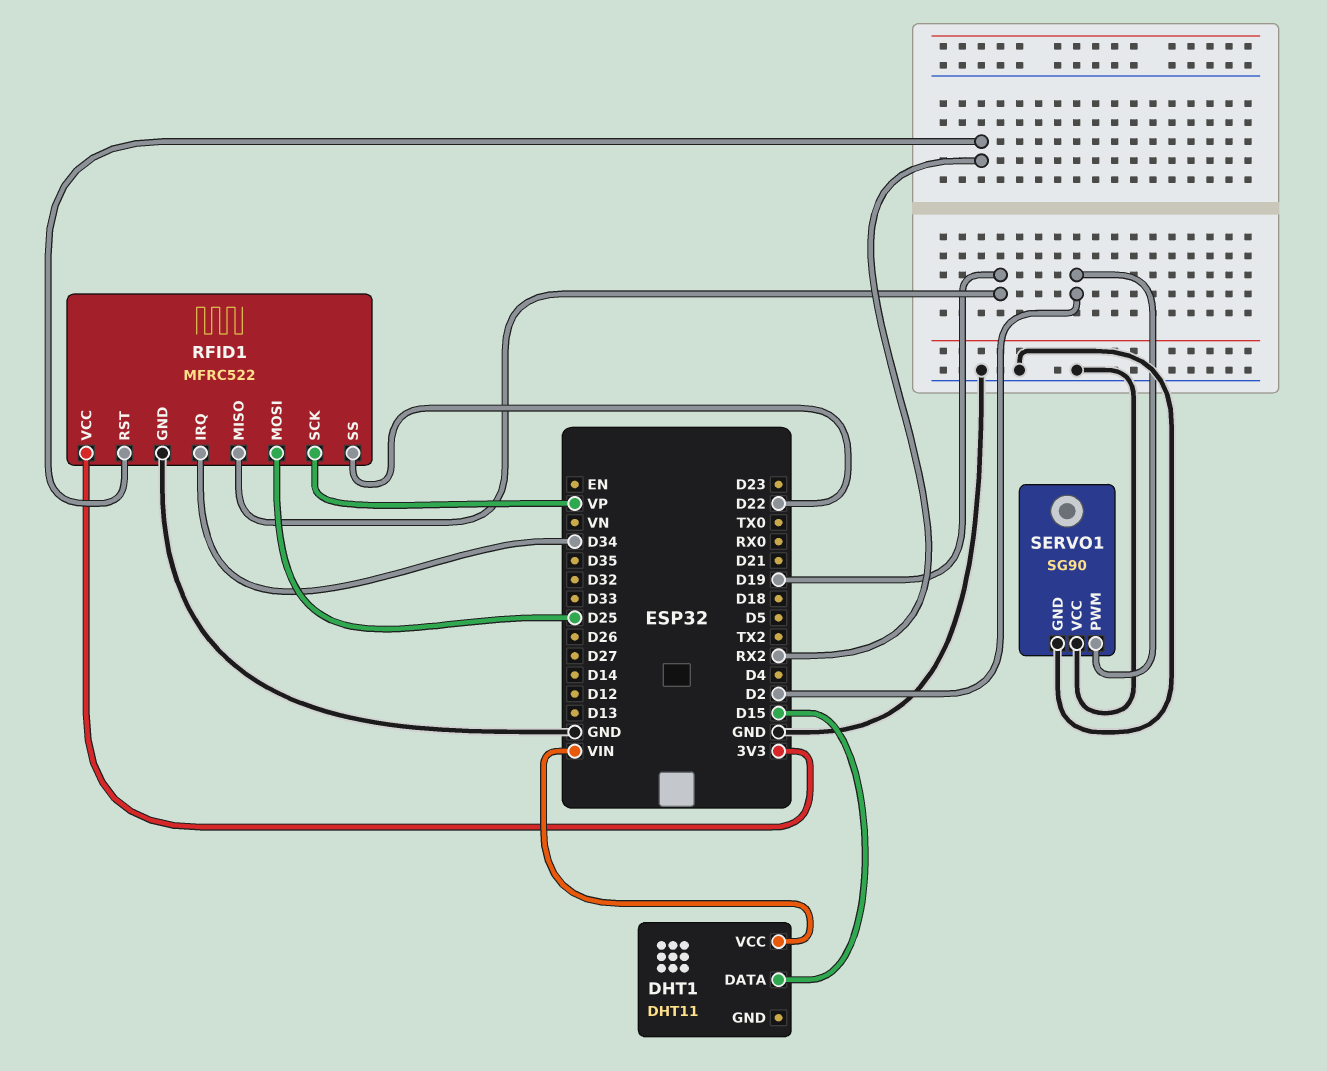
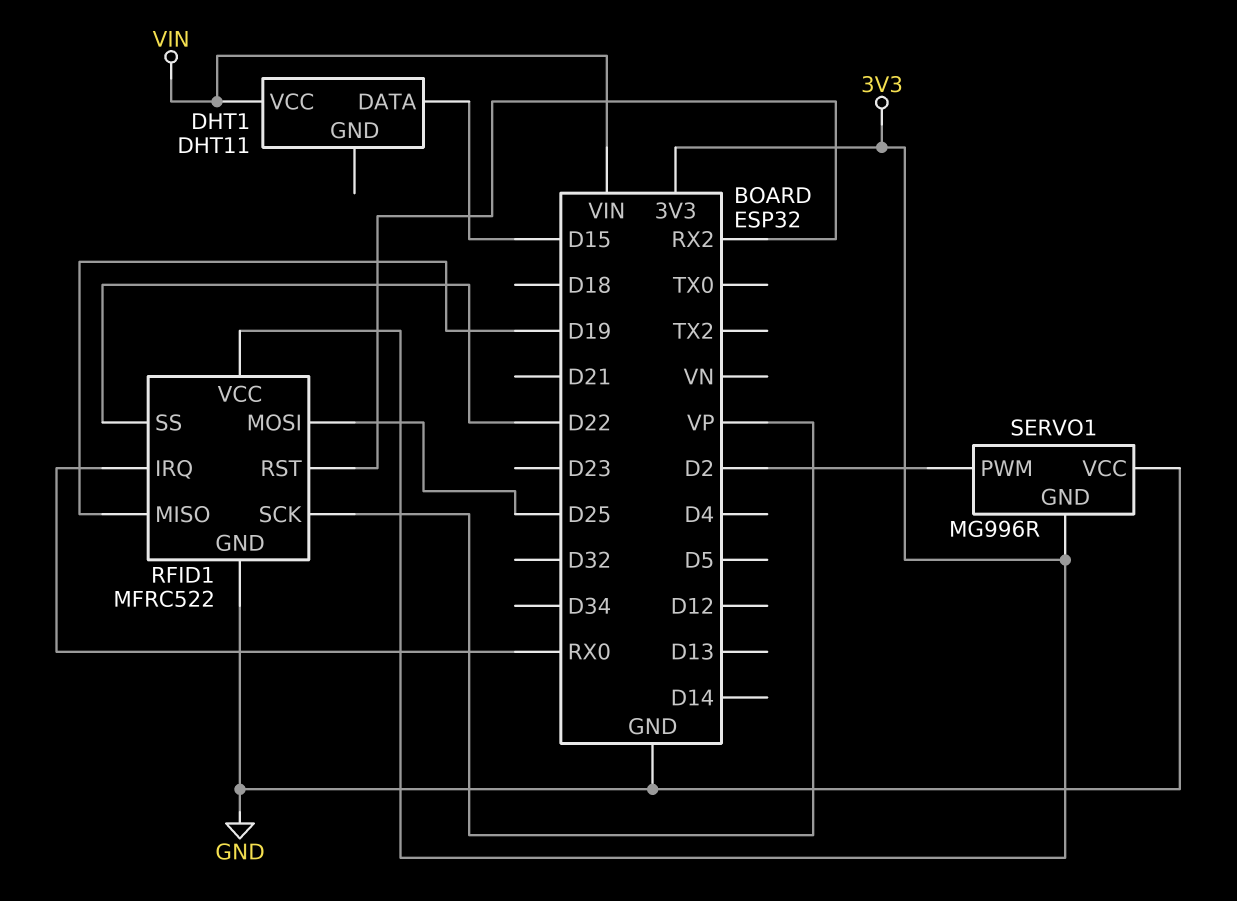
RFID1 pin IRQ: D34 -> RX0
SERVO1: SG90 -> MG996R
SERVO1 pin GND: GND -> 3V3

